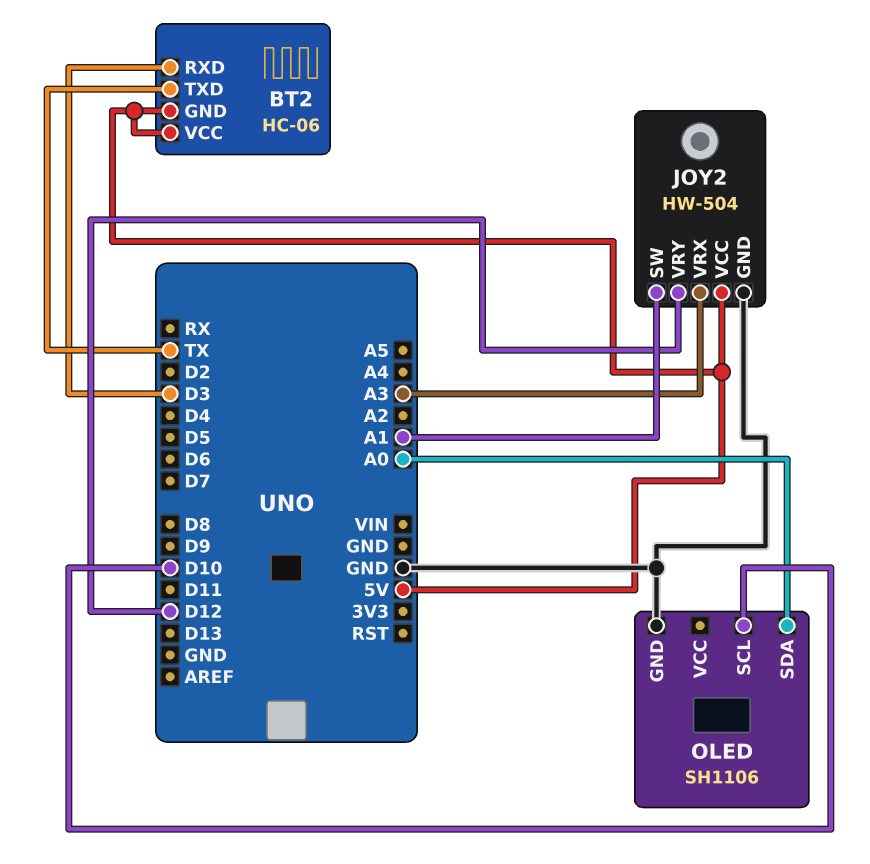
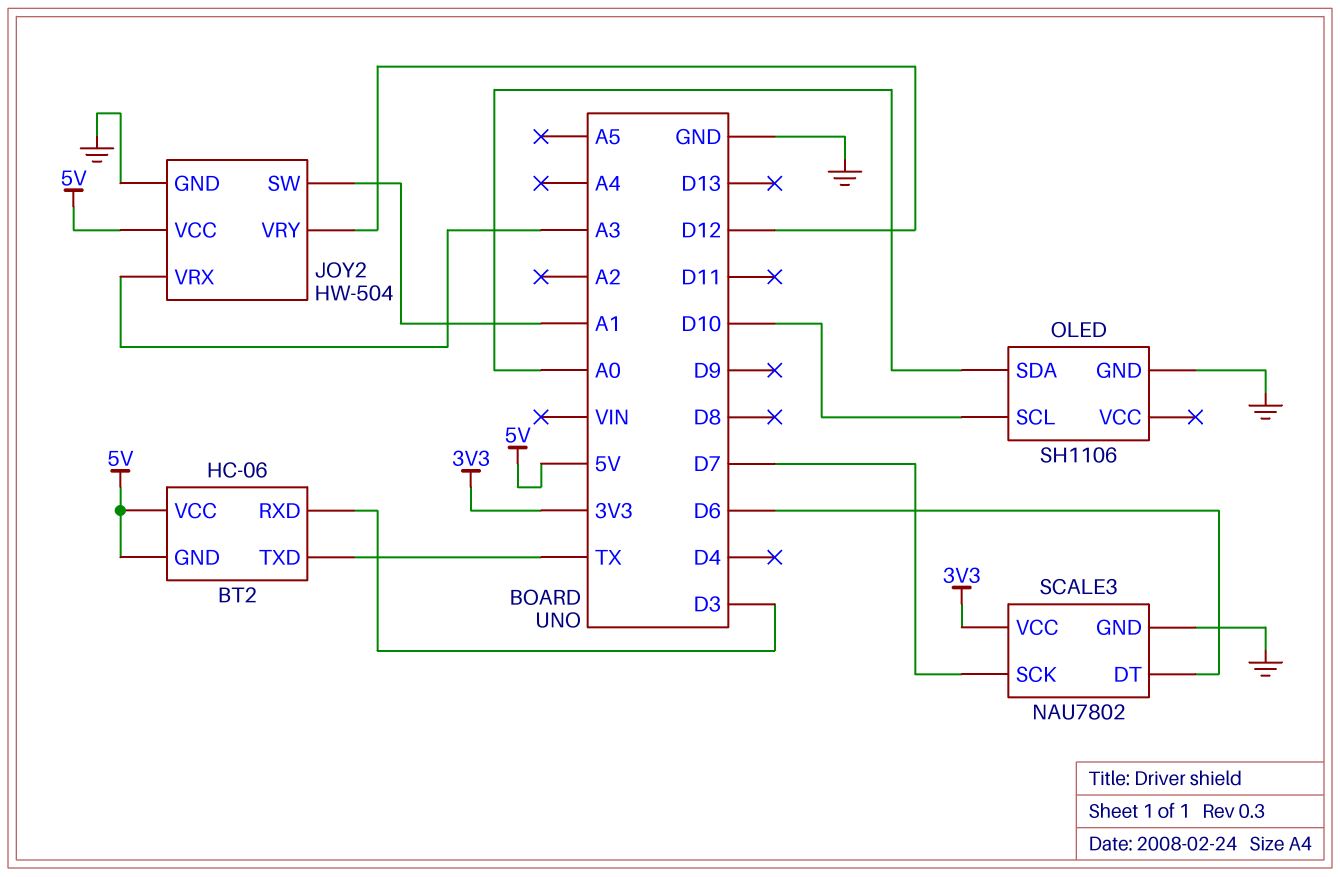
SCALE3: none -> NAU7802
SCALE3 pin DT: none -> D6
SCALE3 pin GND: none -> GND
SCALE3 pin SCK: none -> D7
SCALE3 pin VCC: none -> 3V3

